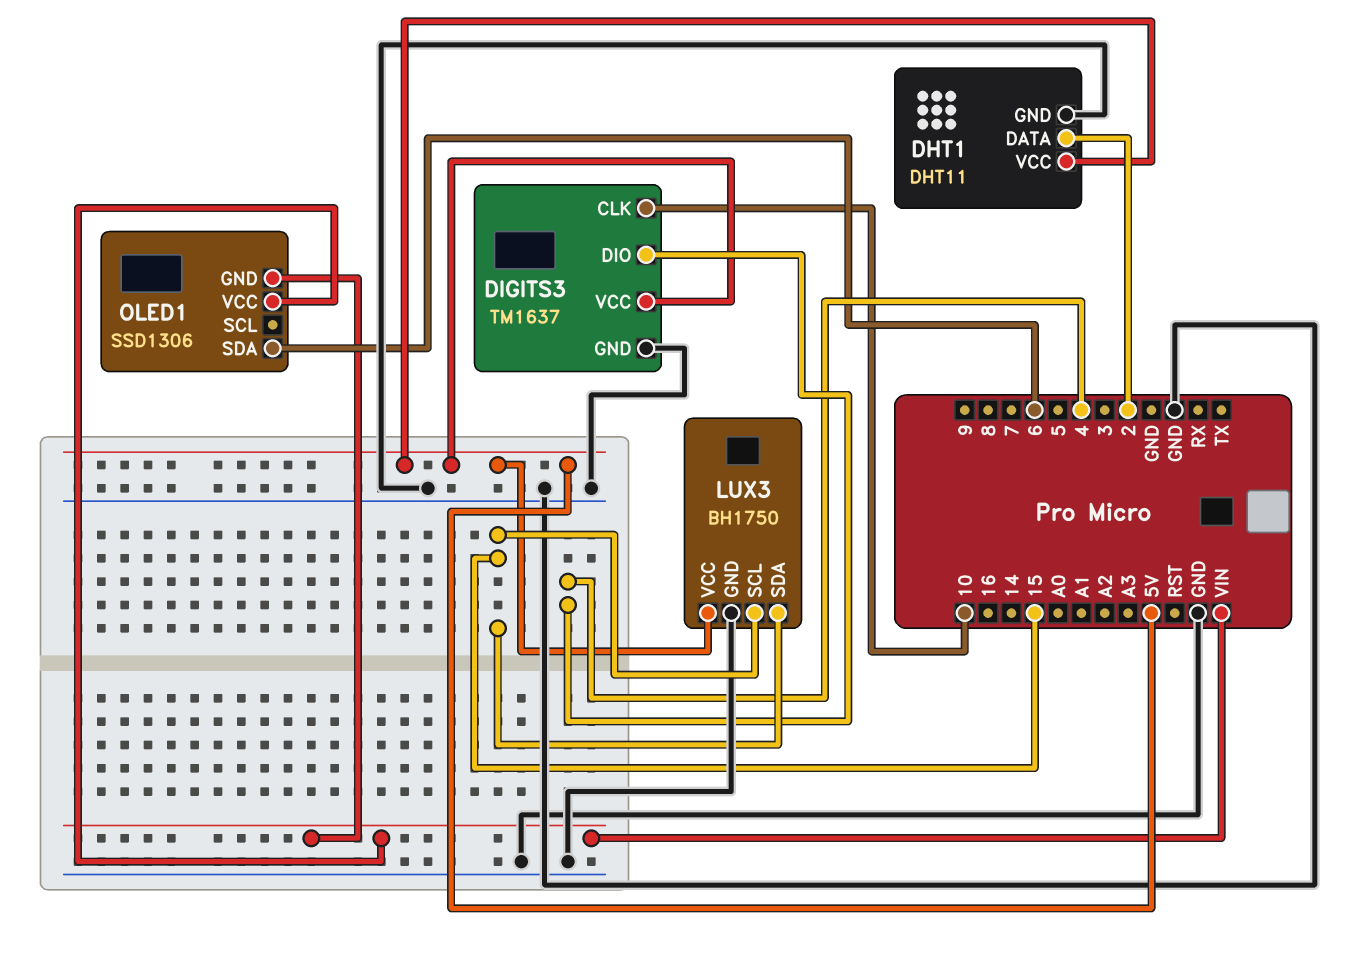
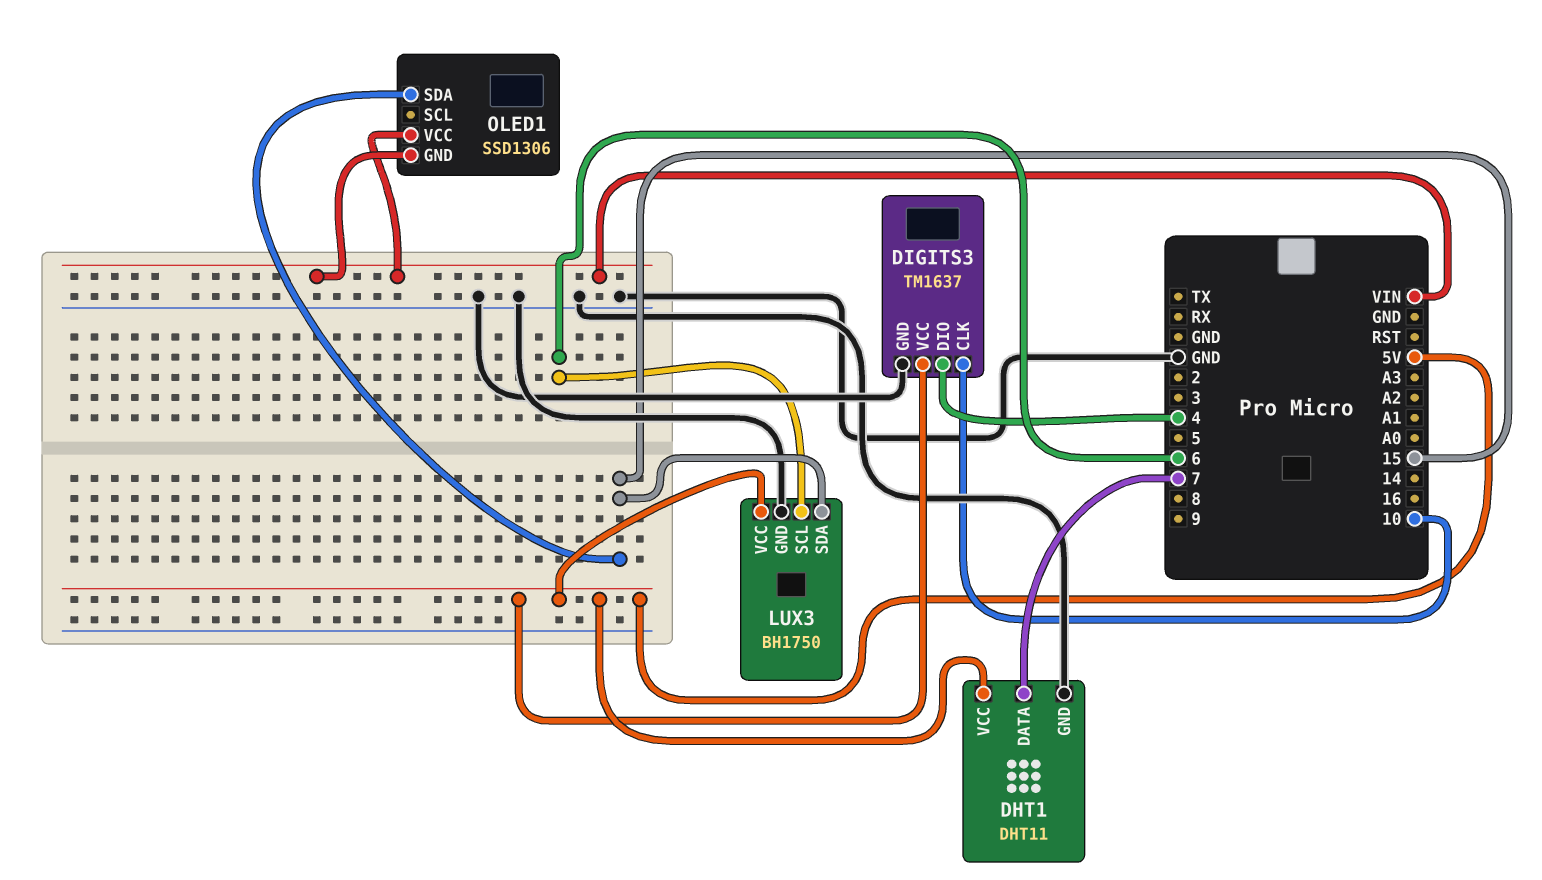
DHT1 pin DATA: 2 -> 7
LUX3 pin SCL: 15 -> 6
OLED1 pin SDA: 6 -> 15

